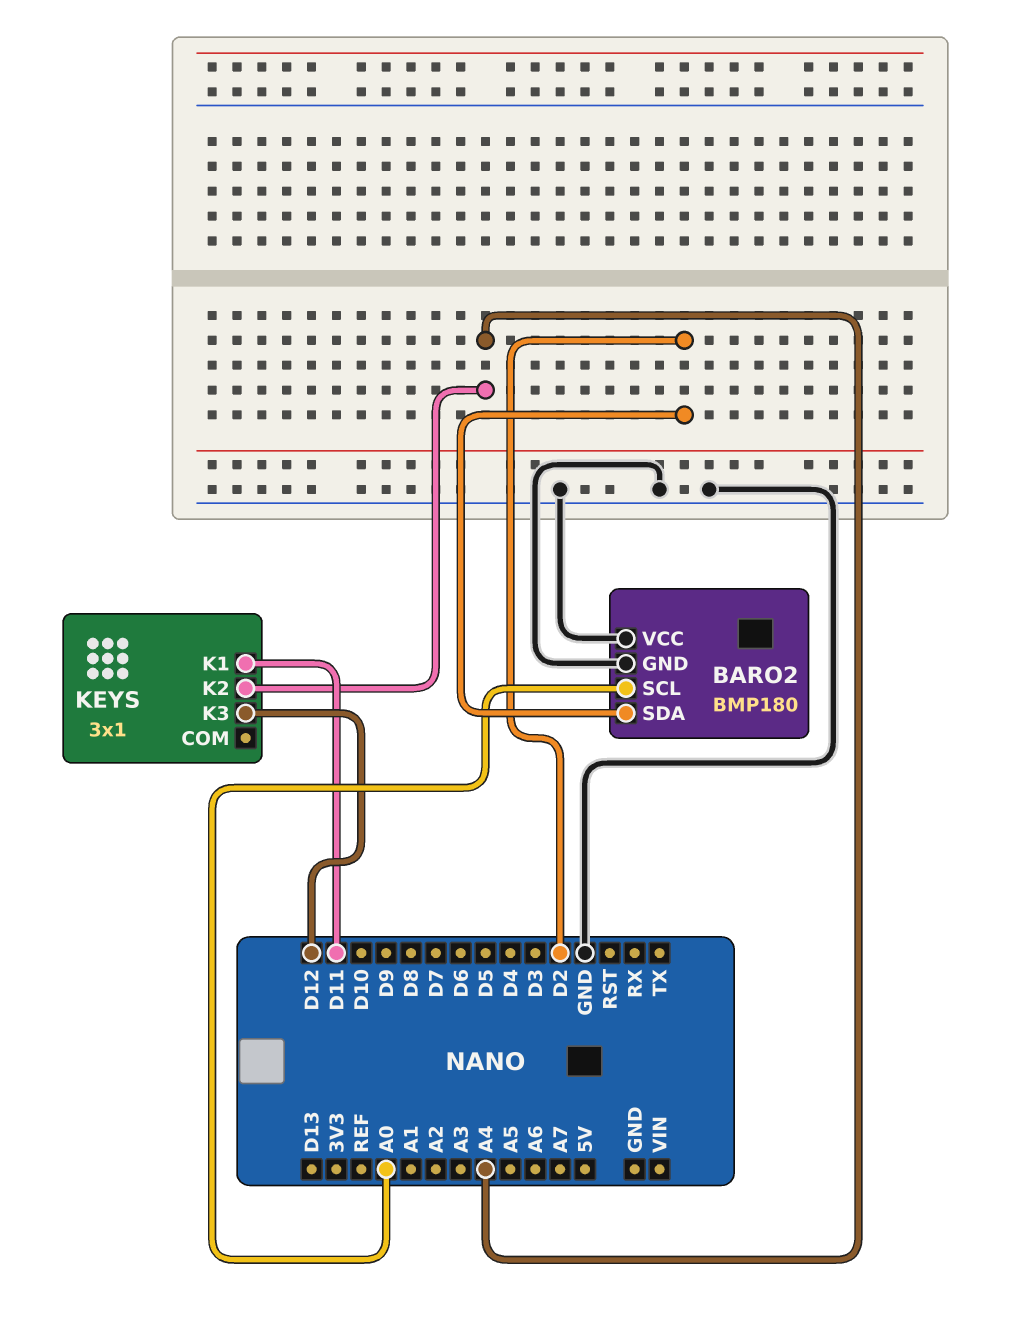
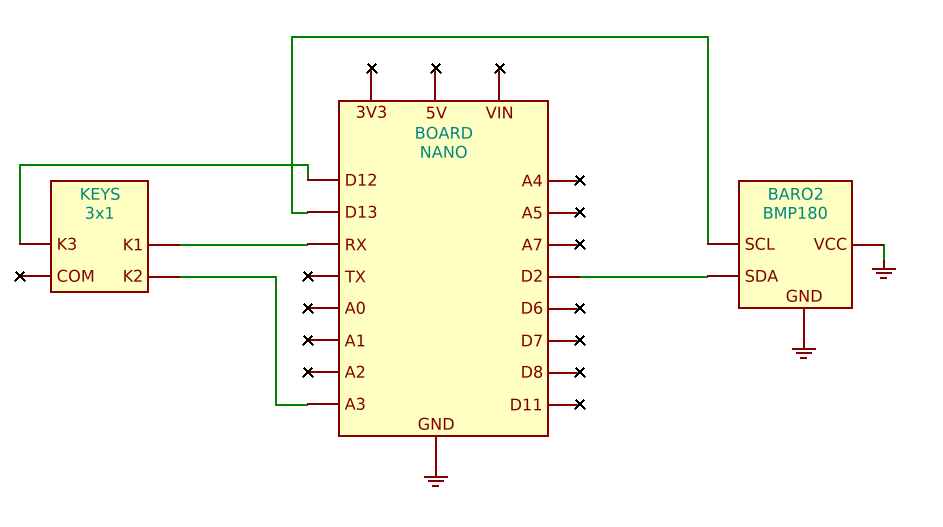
BARO2 pin SCL: A0 -> D13
KEYS pin K1: D11 -> RX
KEYS pin K2: A4 -> A3

